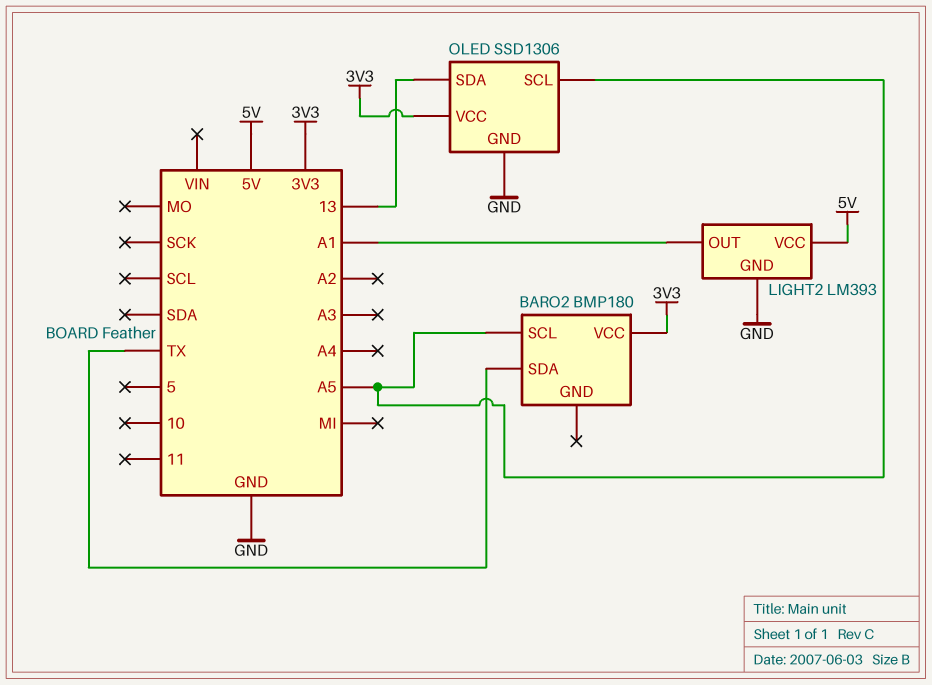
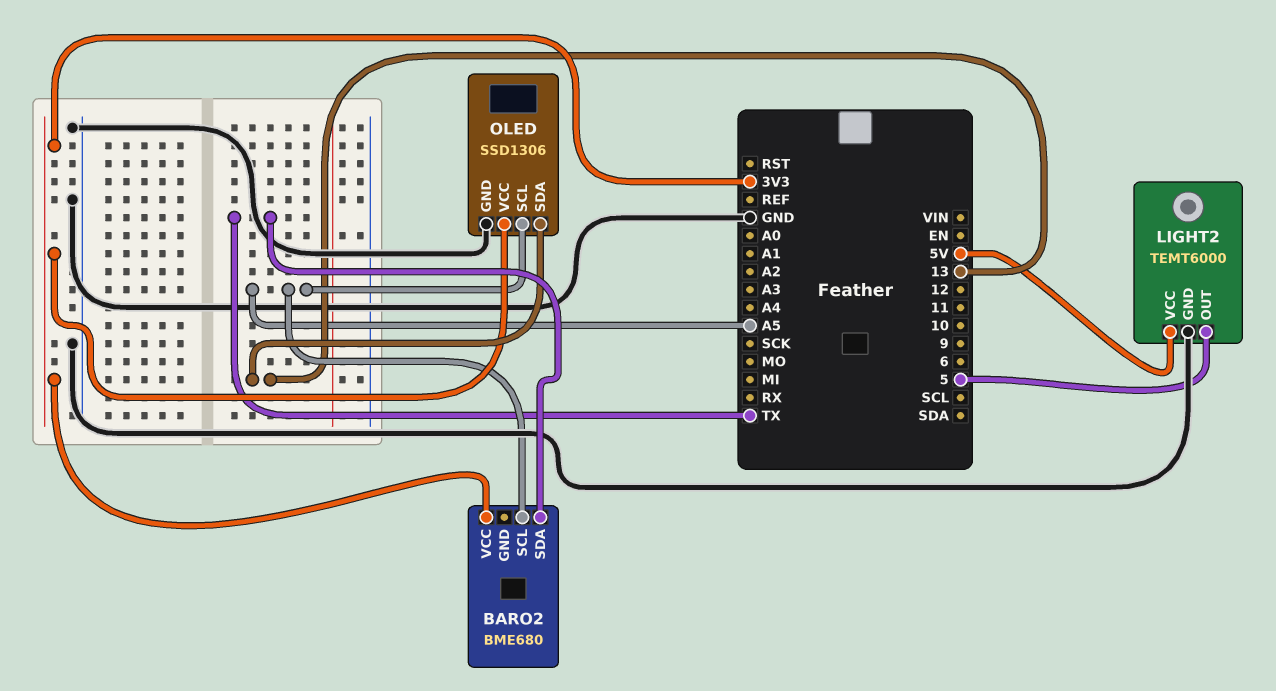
BARO2: BMP180 -> BME680
LIGHT2: LM393 -> TEMT6000
LIGHT2 pin OUT: A1 -> 5

